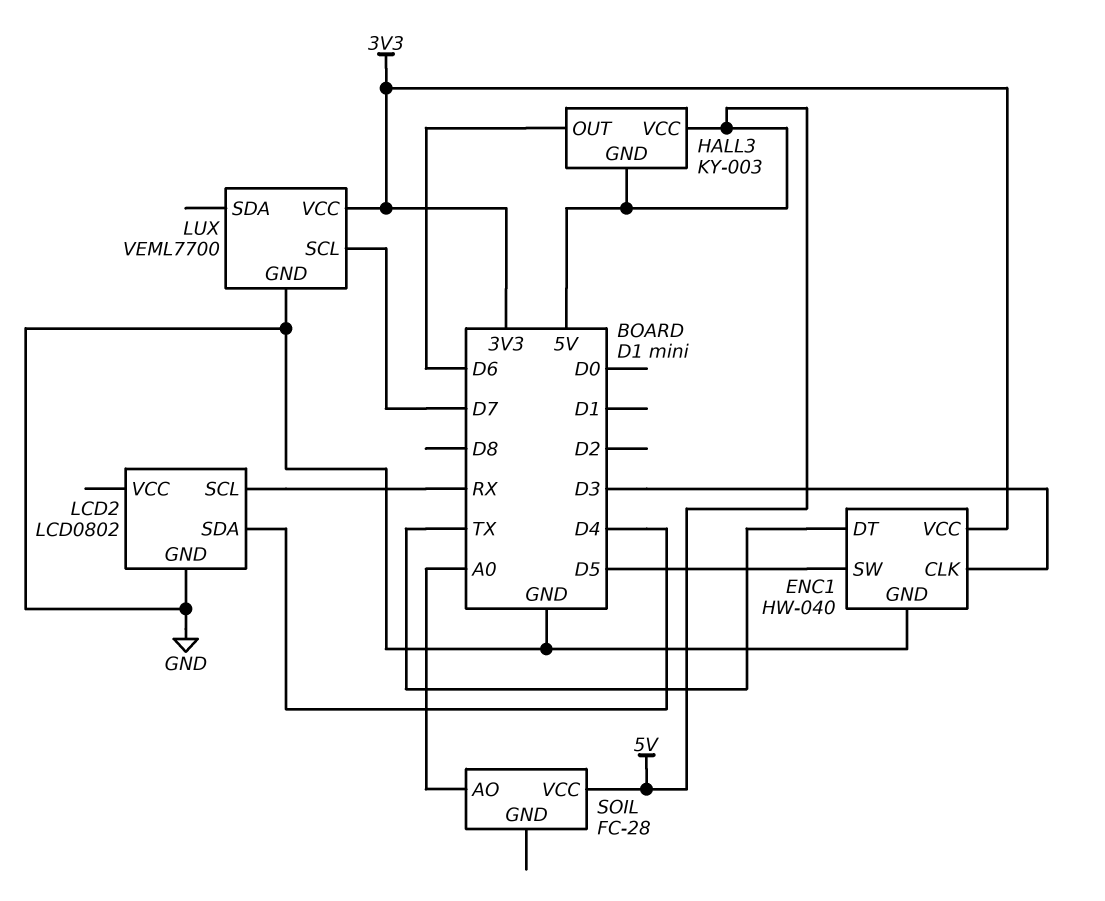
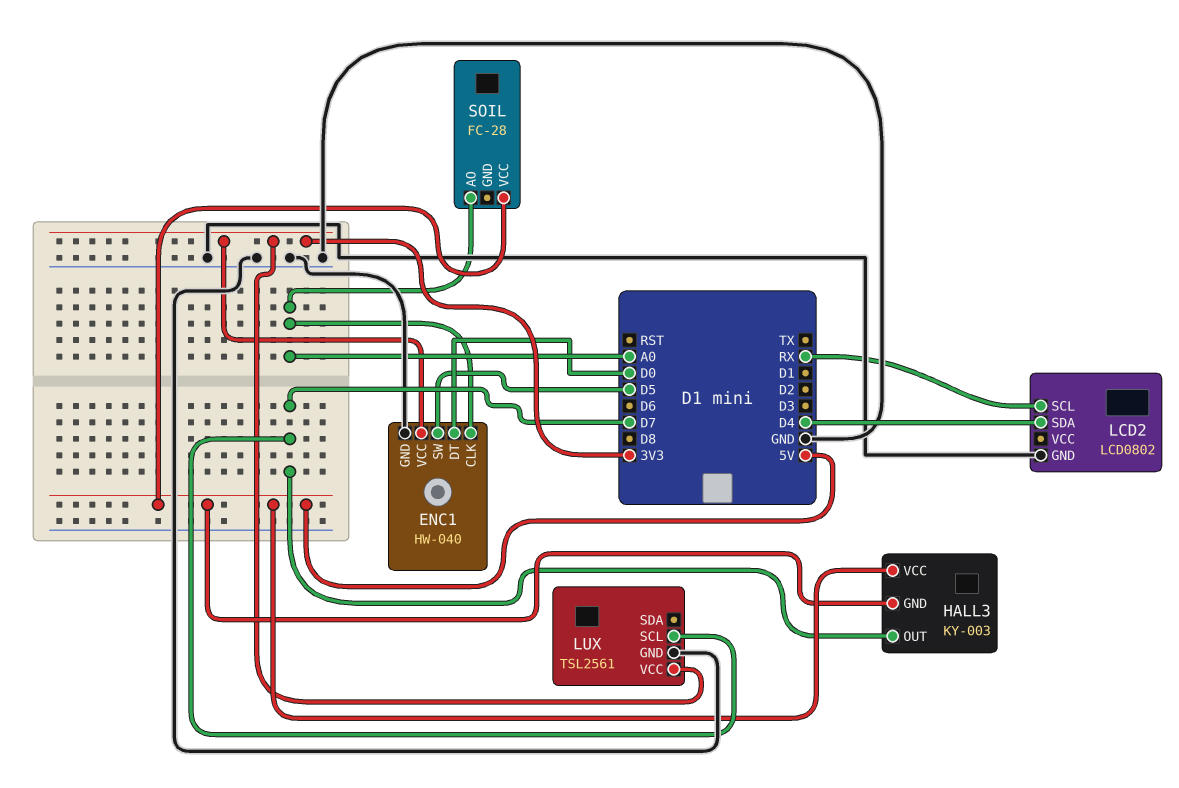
ENC1 pin CLK: D3 -> A0
ENC1 pin DT: TX -> D0
HALL3 pin OUT: D6 -> D7
LUX: VEML7700 -> TSL2561

